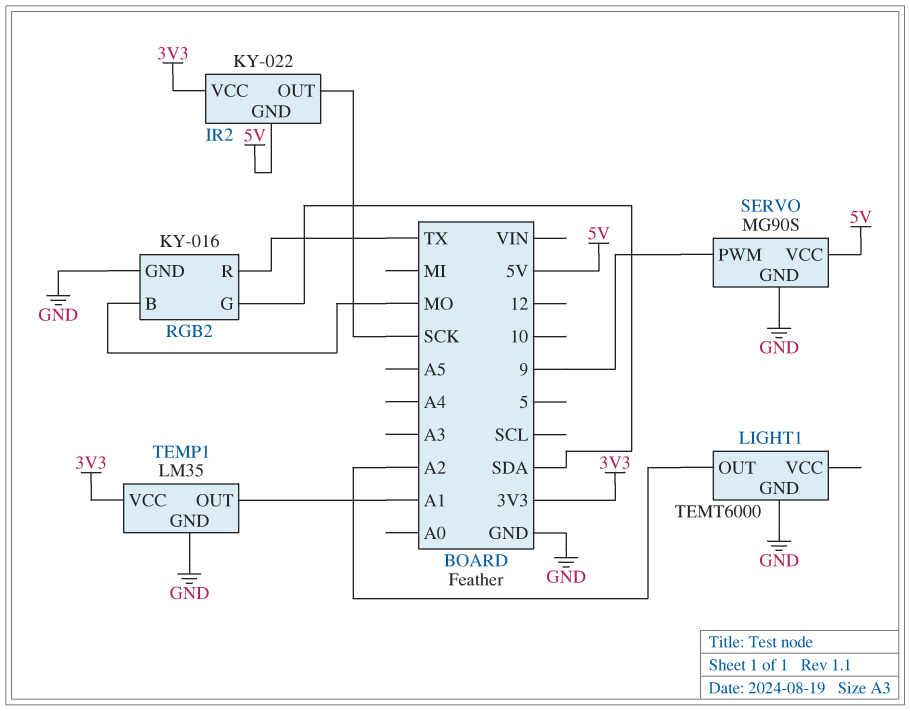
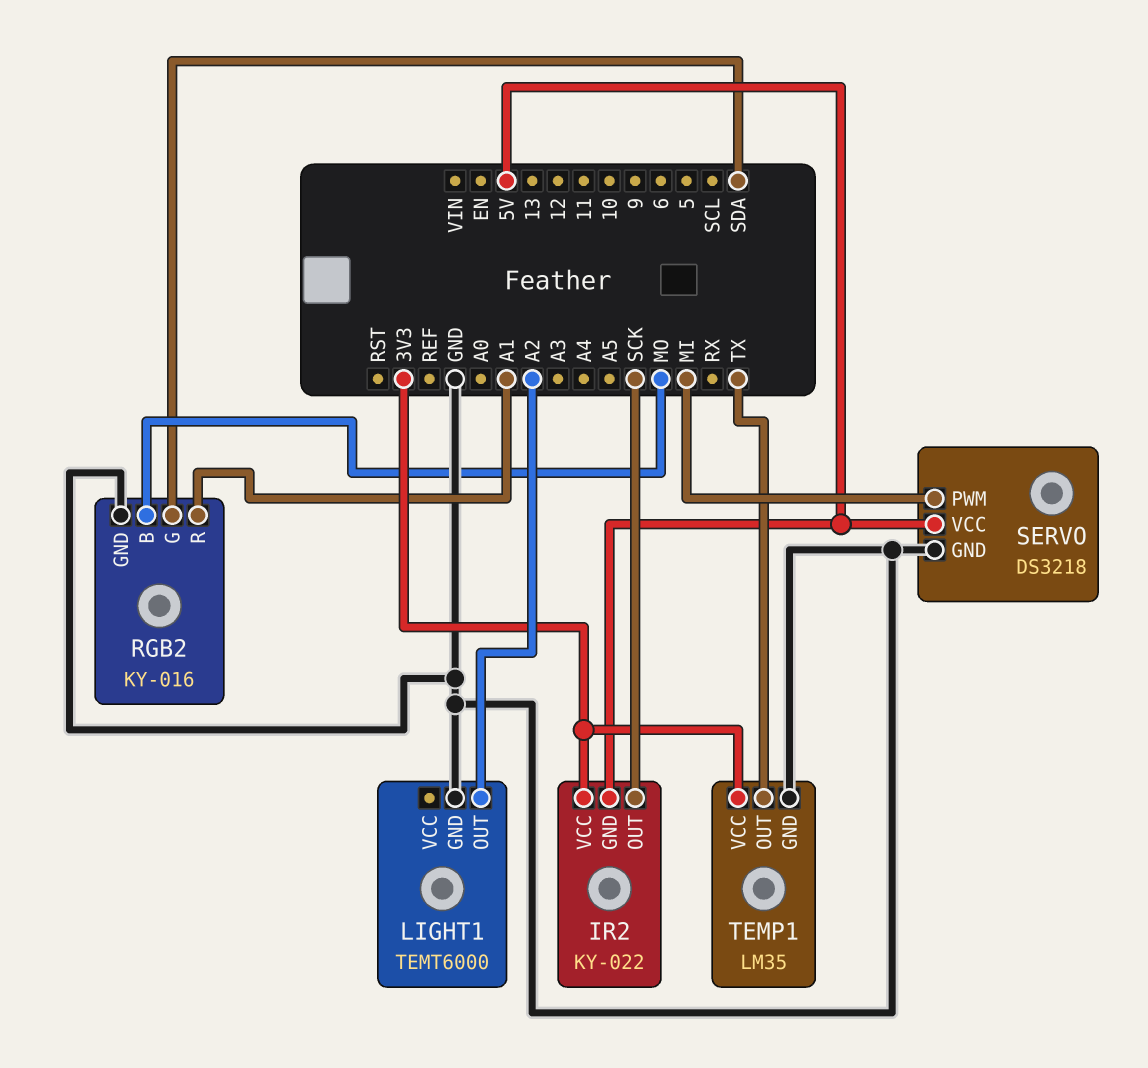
RGB2 pin R: TX -> A1
SERVO: MG90S -> DS3218
SERVO pin PWM: 9 -> MI
TEMP1 pin OUT: A1 -> TX

